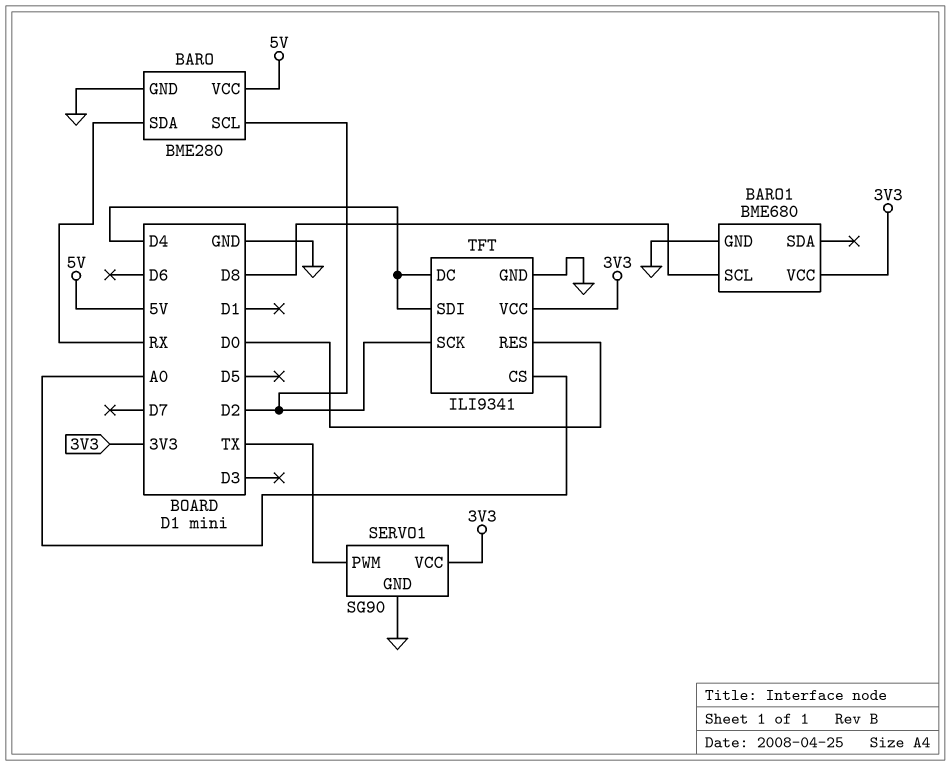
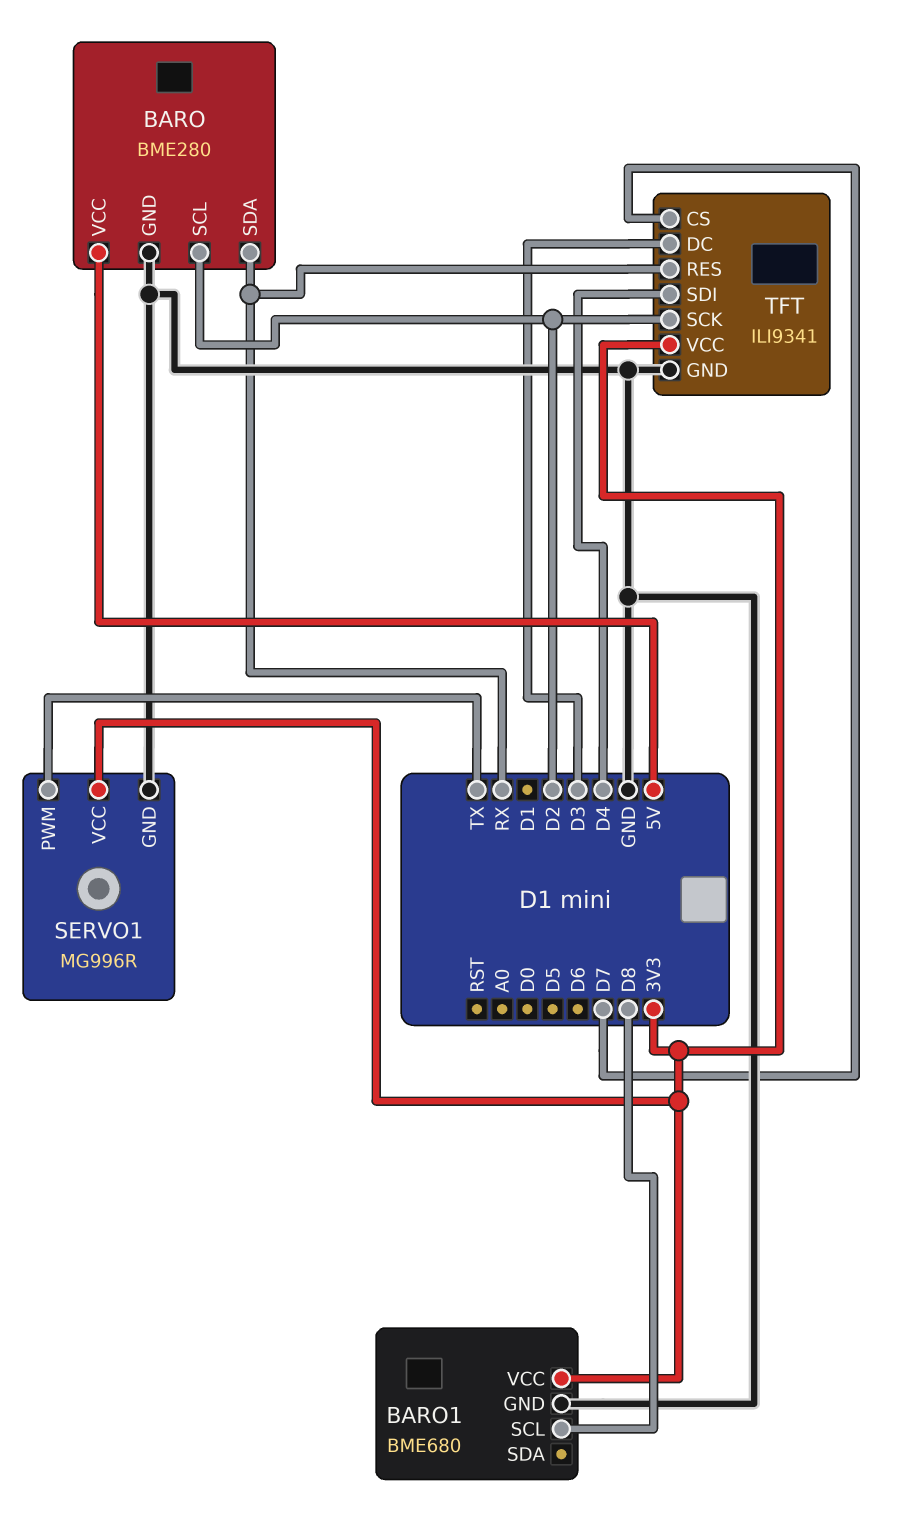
SERVO1: SG90 -> MG996R
TFT pin CS: A0 -> D7
TFT pin DC: D4 -> D3
TFT pin RES: D0 -> RX

